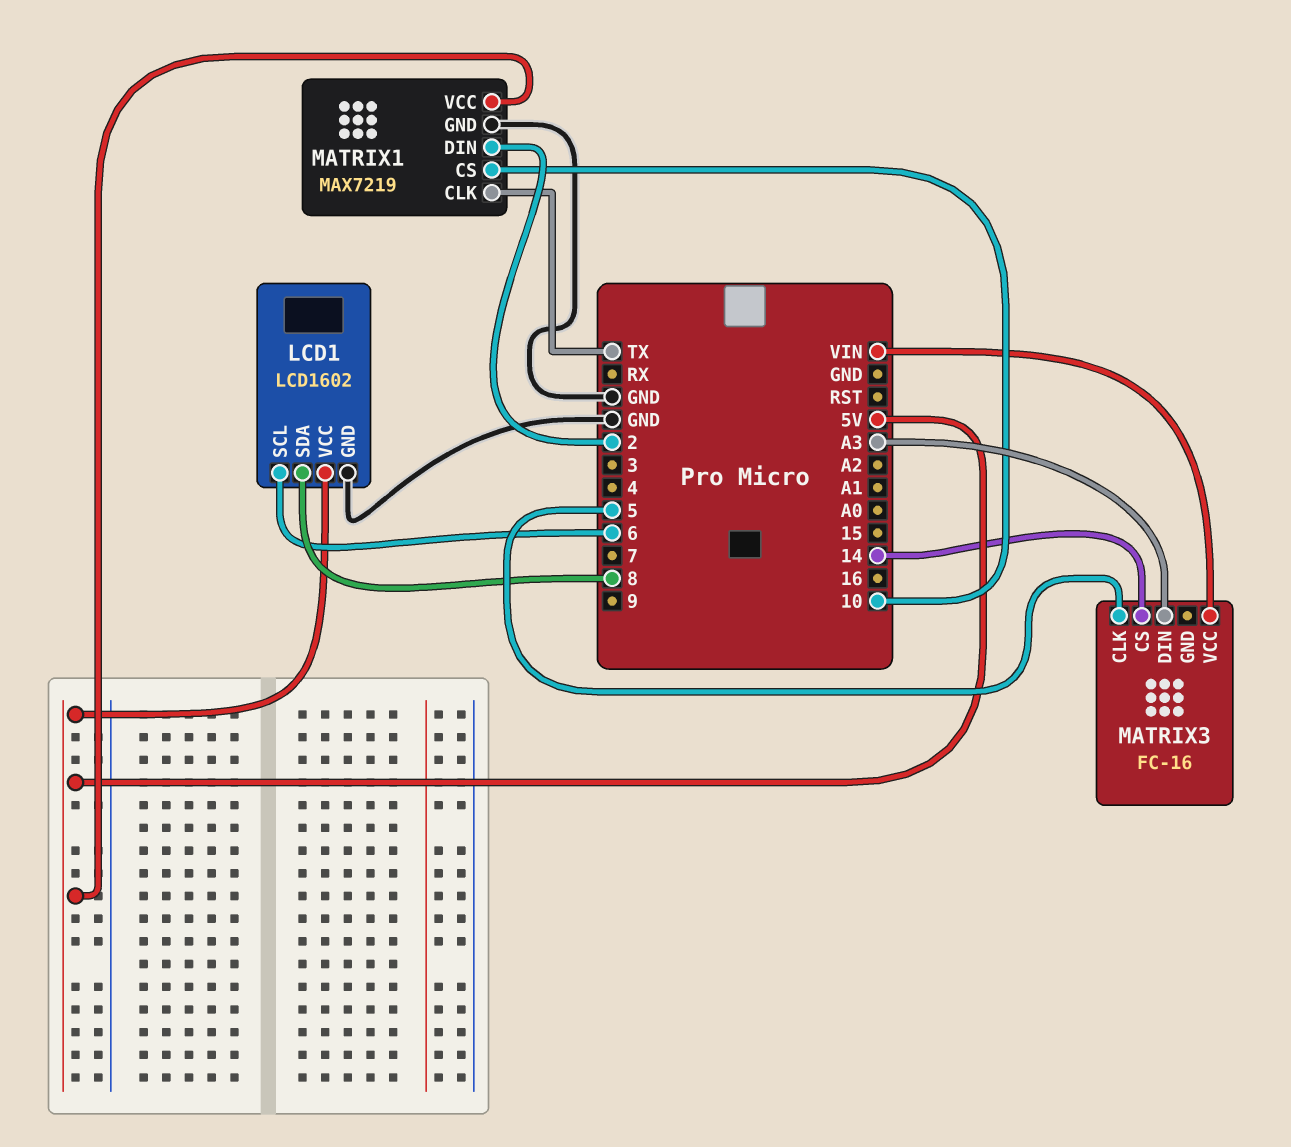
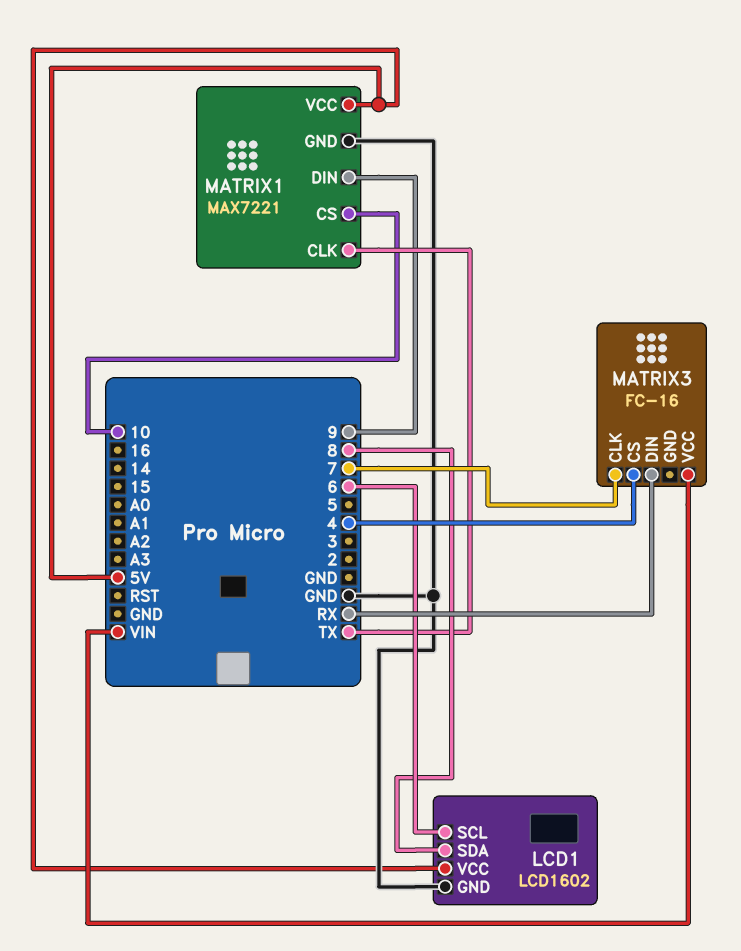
MATRIX1: MAX7219 -> MAX7221
MATRIX1 pin DIN: 2 -> 9
MATRIX3 pin CLK: 5 -> 7
MATRIX3 pin CS: 14 -> 4
MATRIX3 pin DIN: A3 -> RX

